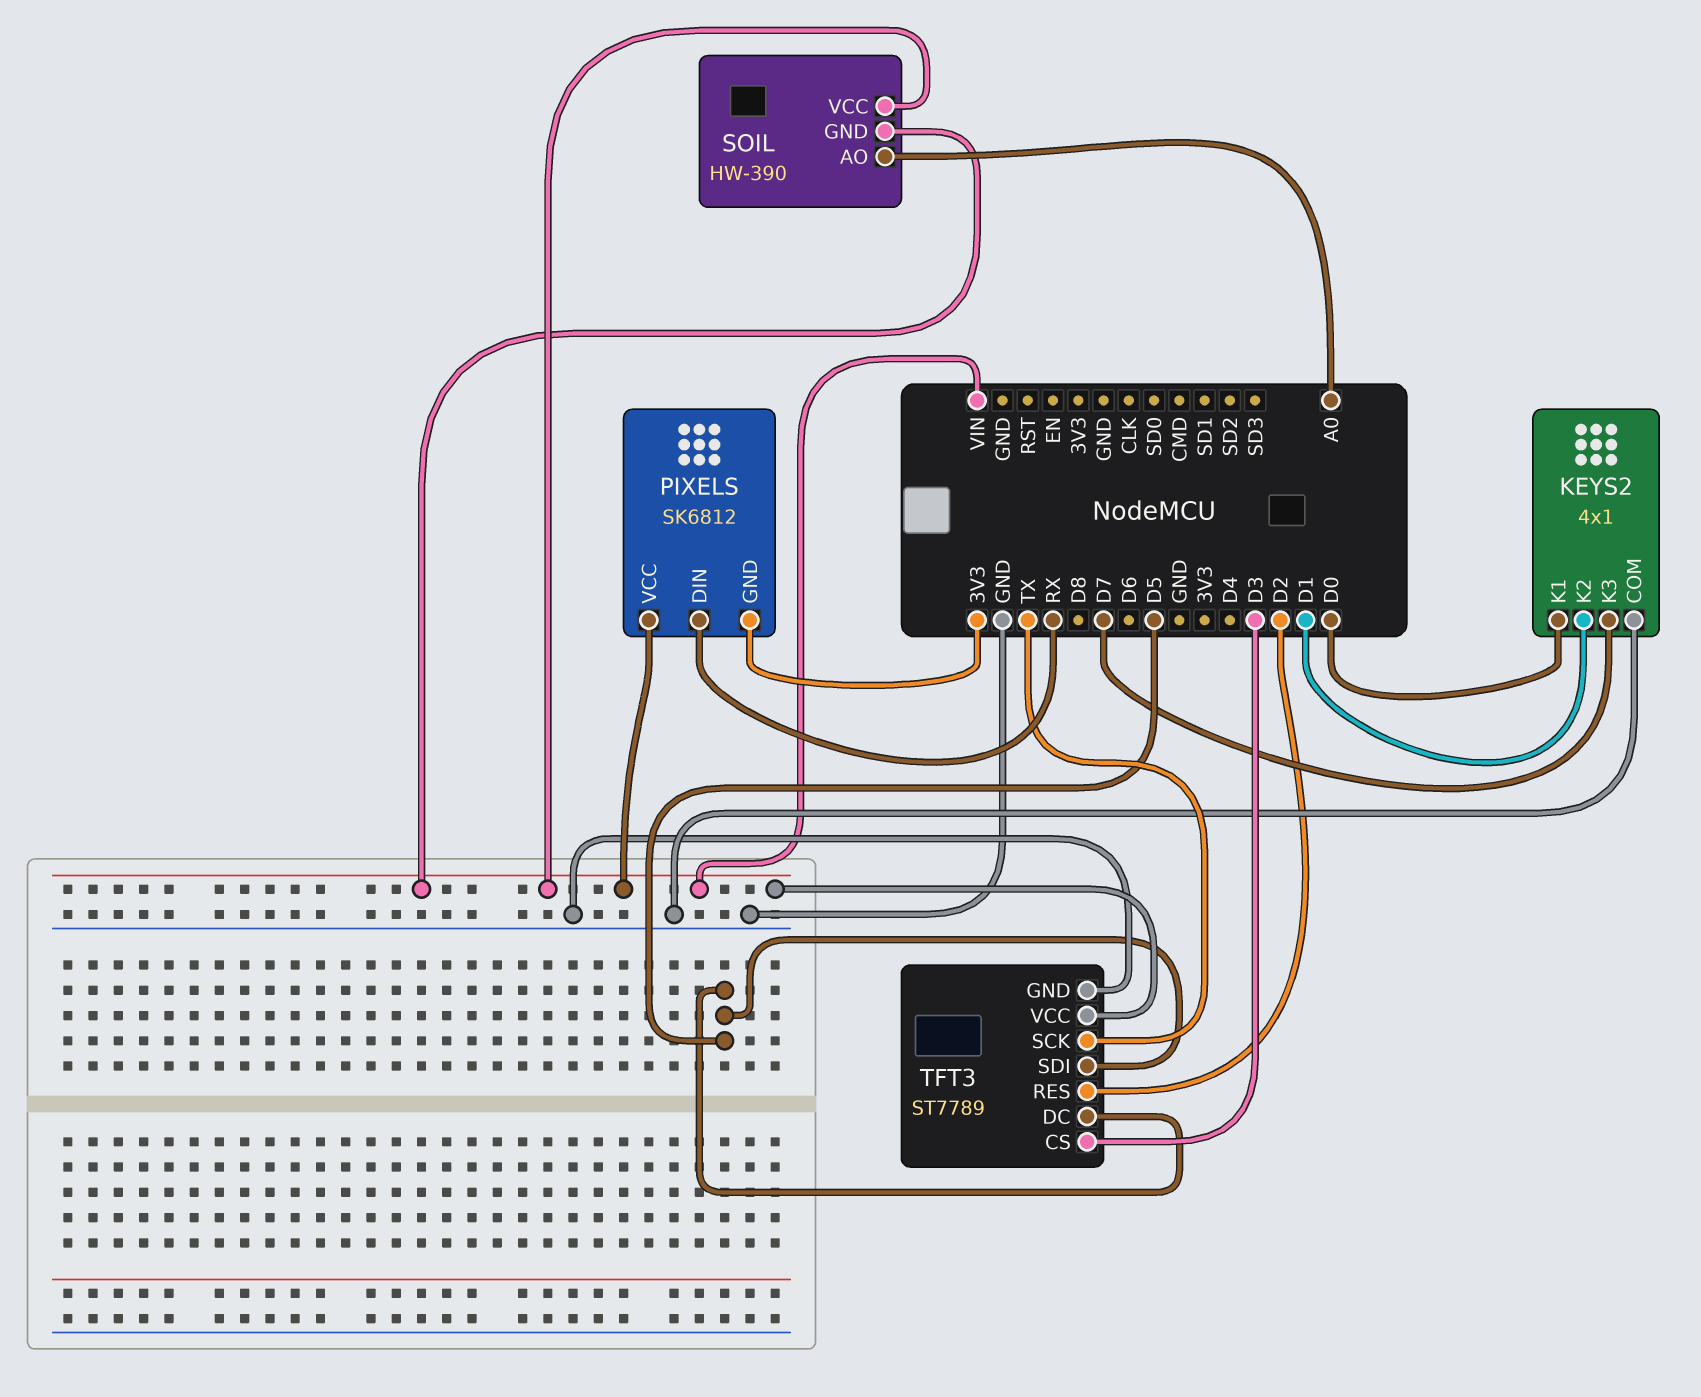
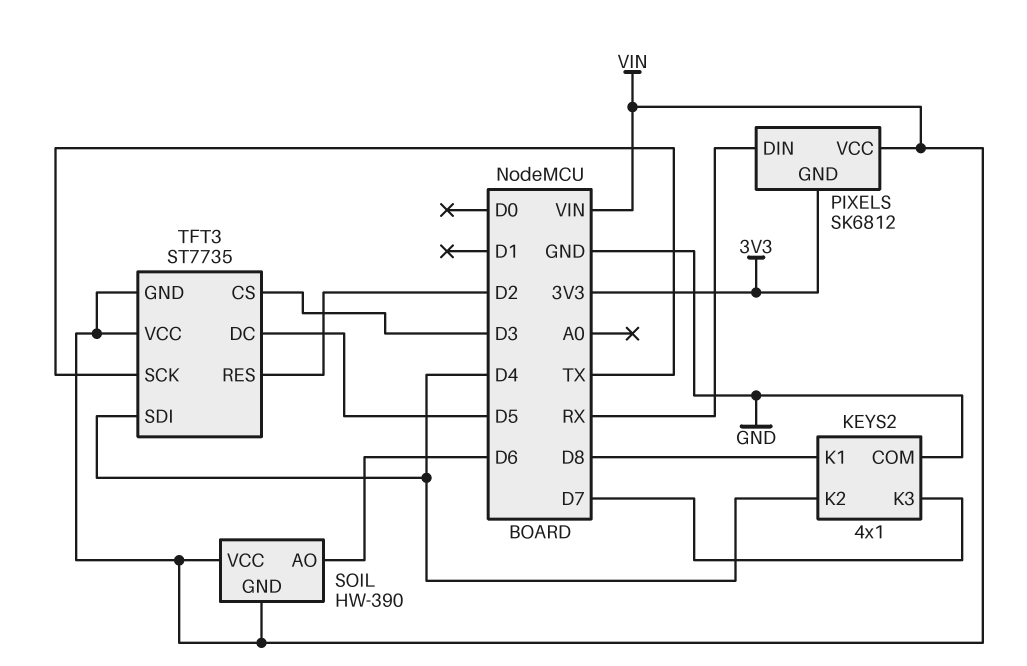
KEYS2 pin K1: D0 -> D8
KEYS2 pin K2: D1 -> D4
SOIL pin AO: A0 -> D6
TFT3: ST7789 -> ST7735
TFT3 pin GND: GND -> VIN
TFT3 pin SDI: D5 -> D4

